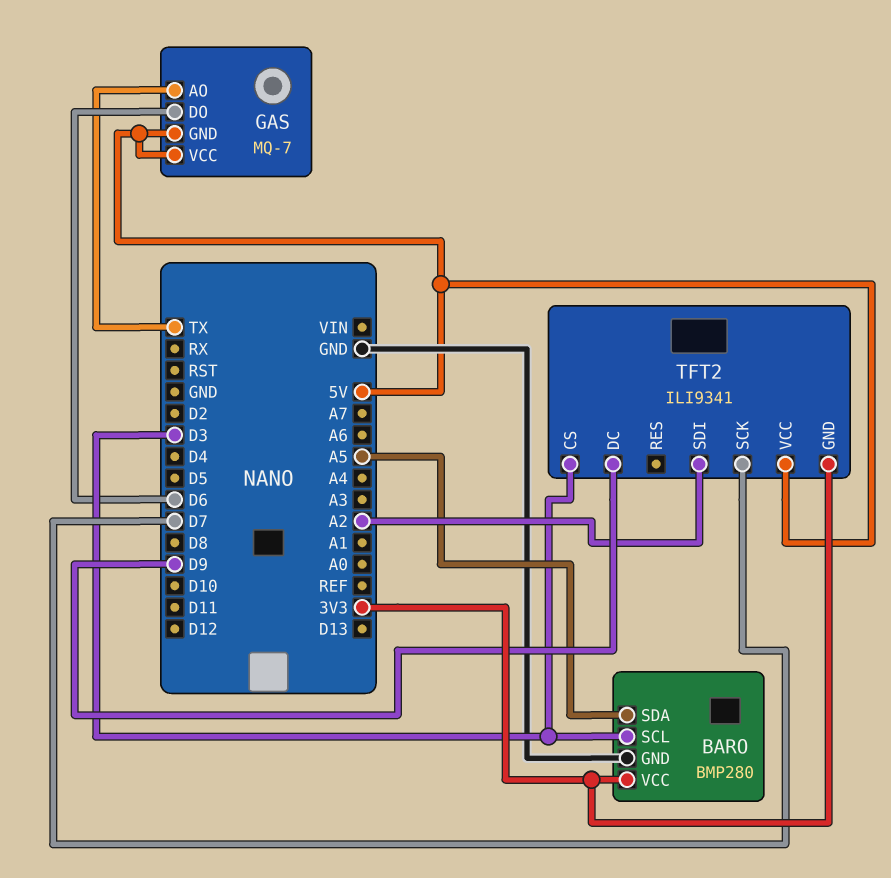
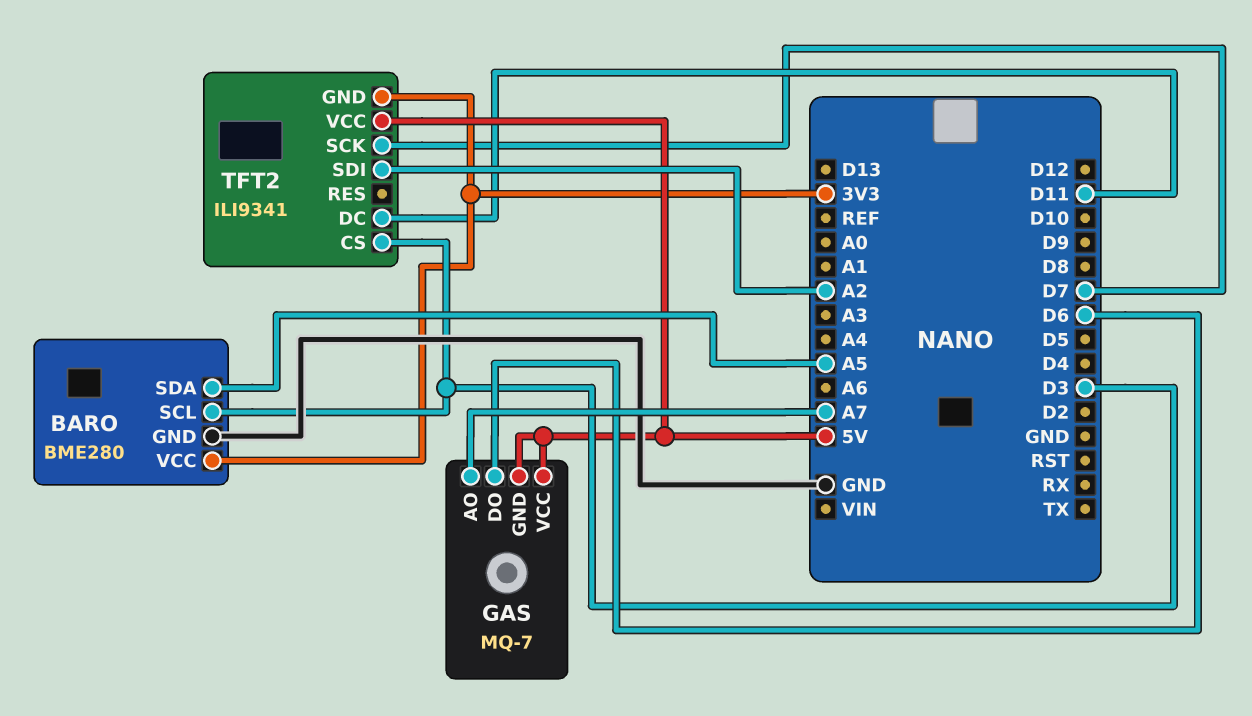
BARO: BMP280 -> BME280
GAS pin AO: TX -> A7
TFT2 pin DC: D9 -> D11

